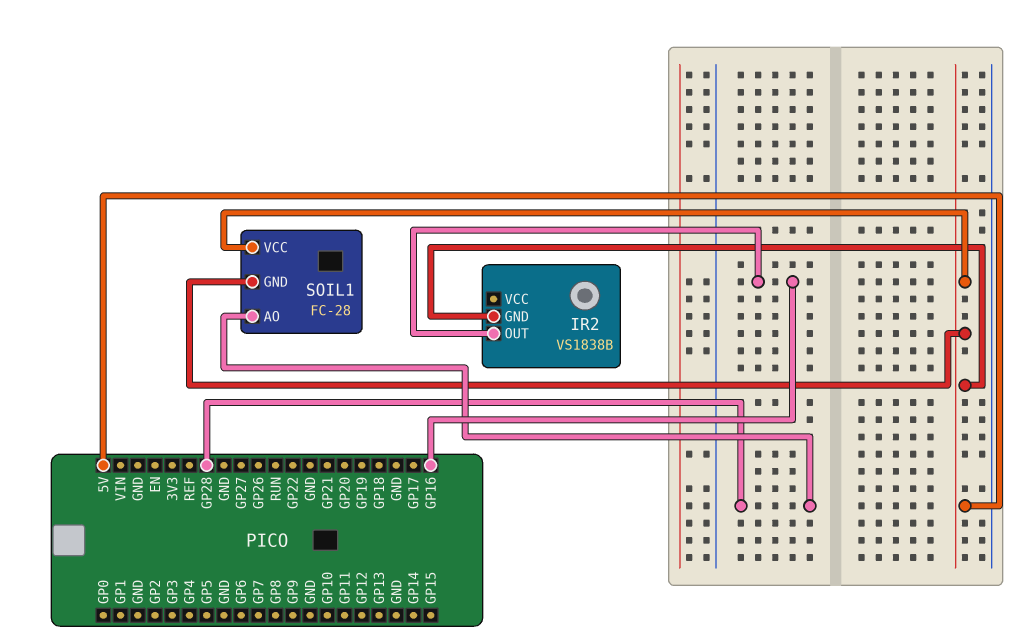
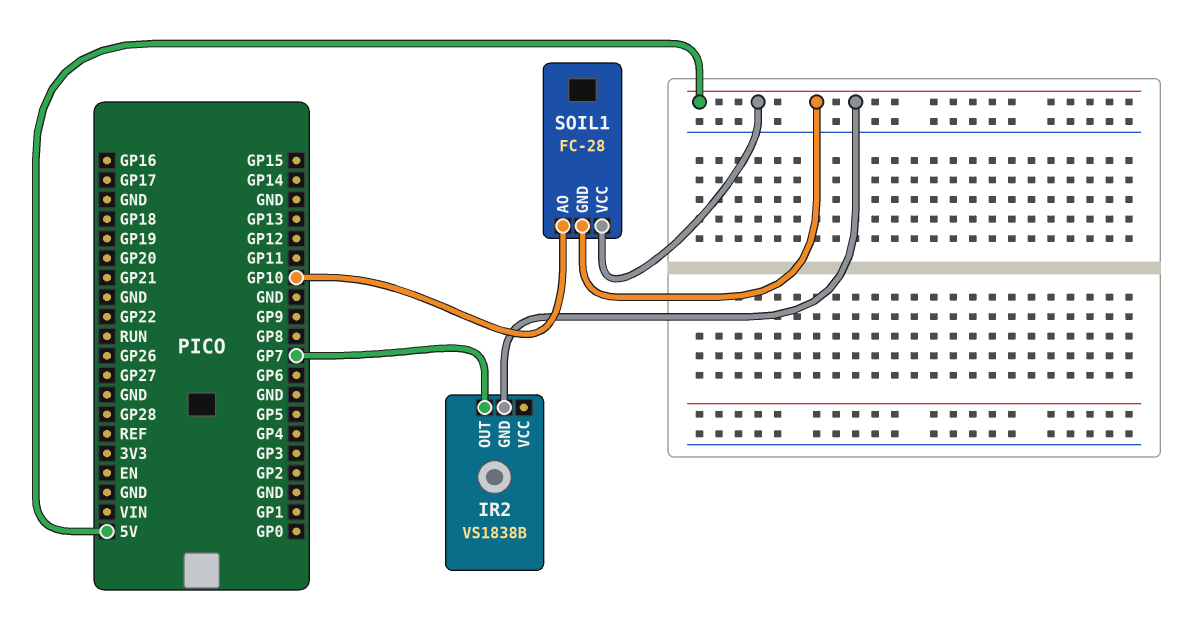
IR2 pin OUT: GP16 -> GP7
SOIL1 pin AO: GP28 -> GP10

